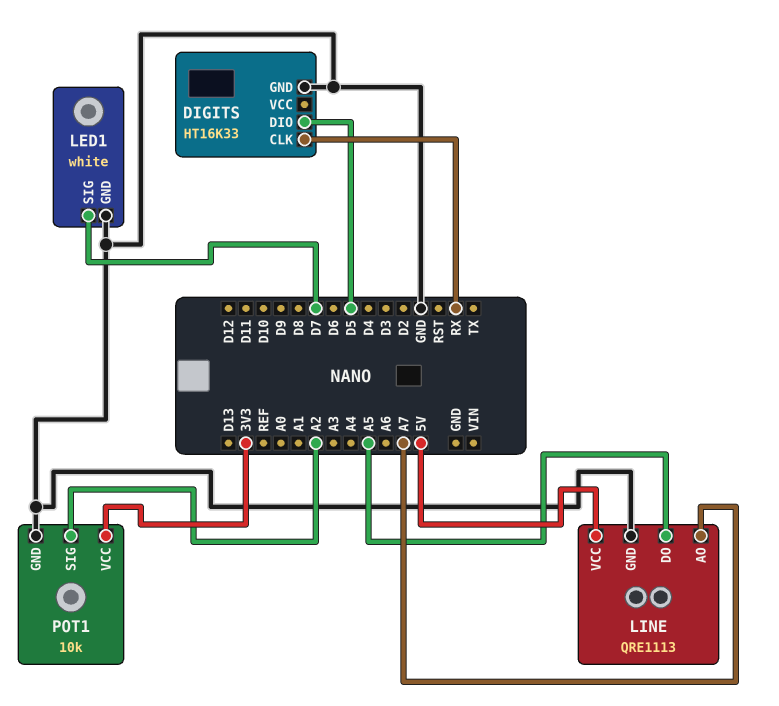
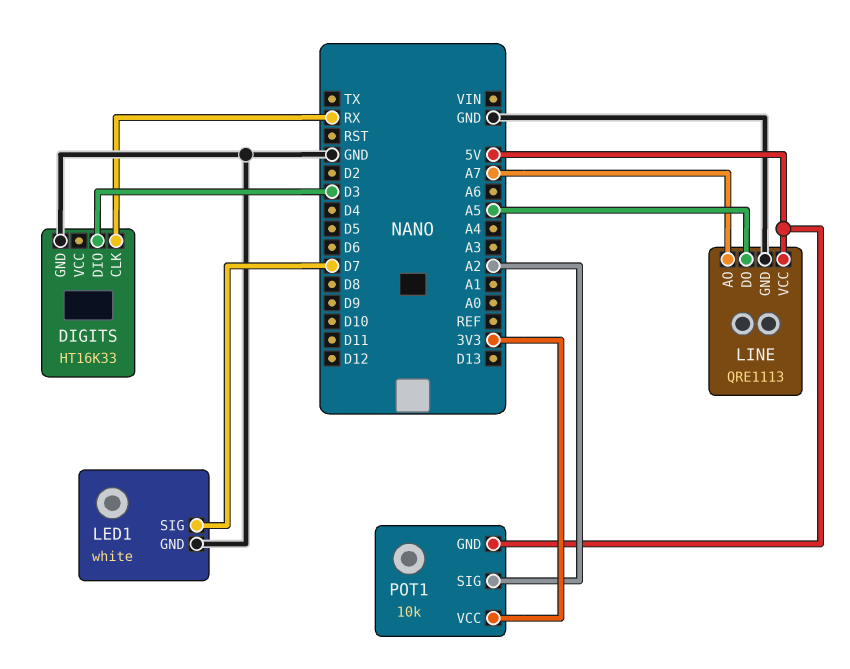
DIGITS pin DIO: D5 -> D3
POT1 pin GND: GND -> 5V

